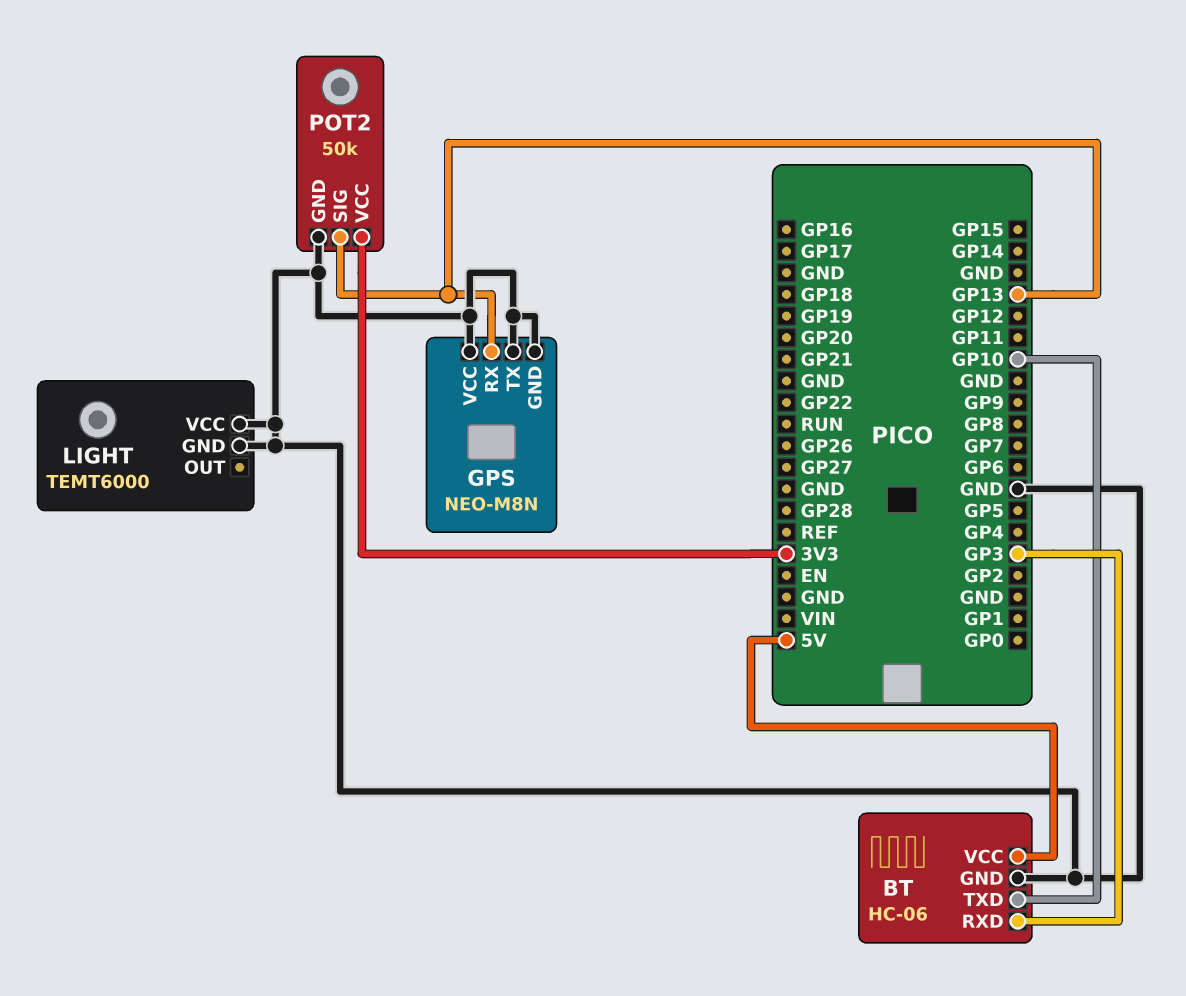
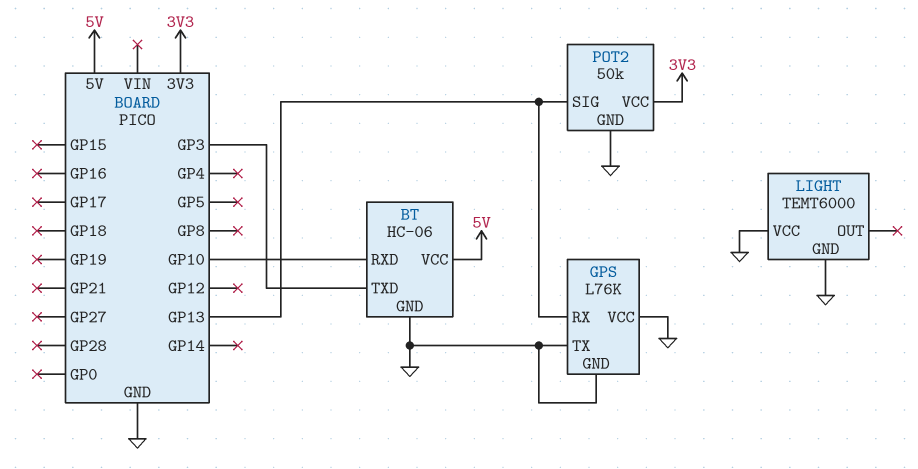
BT pin RXD: GP3 -> GP10
BT pin TXD: GP10 -> GP3
GPS: NEO-M8N -> L76K

